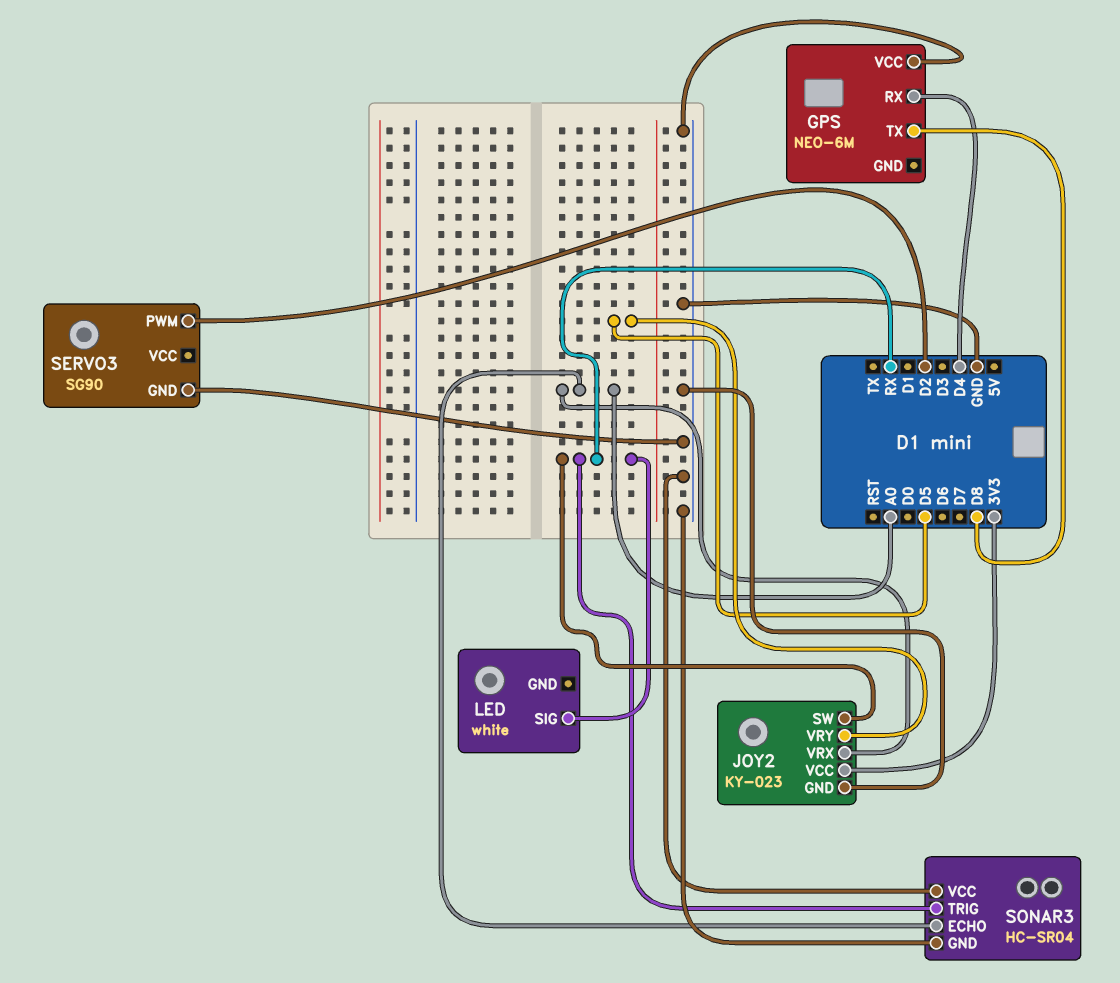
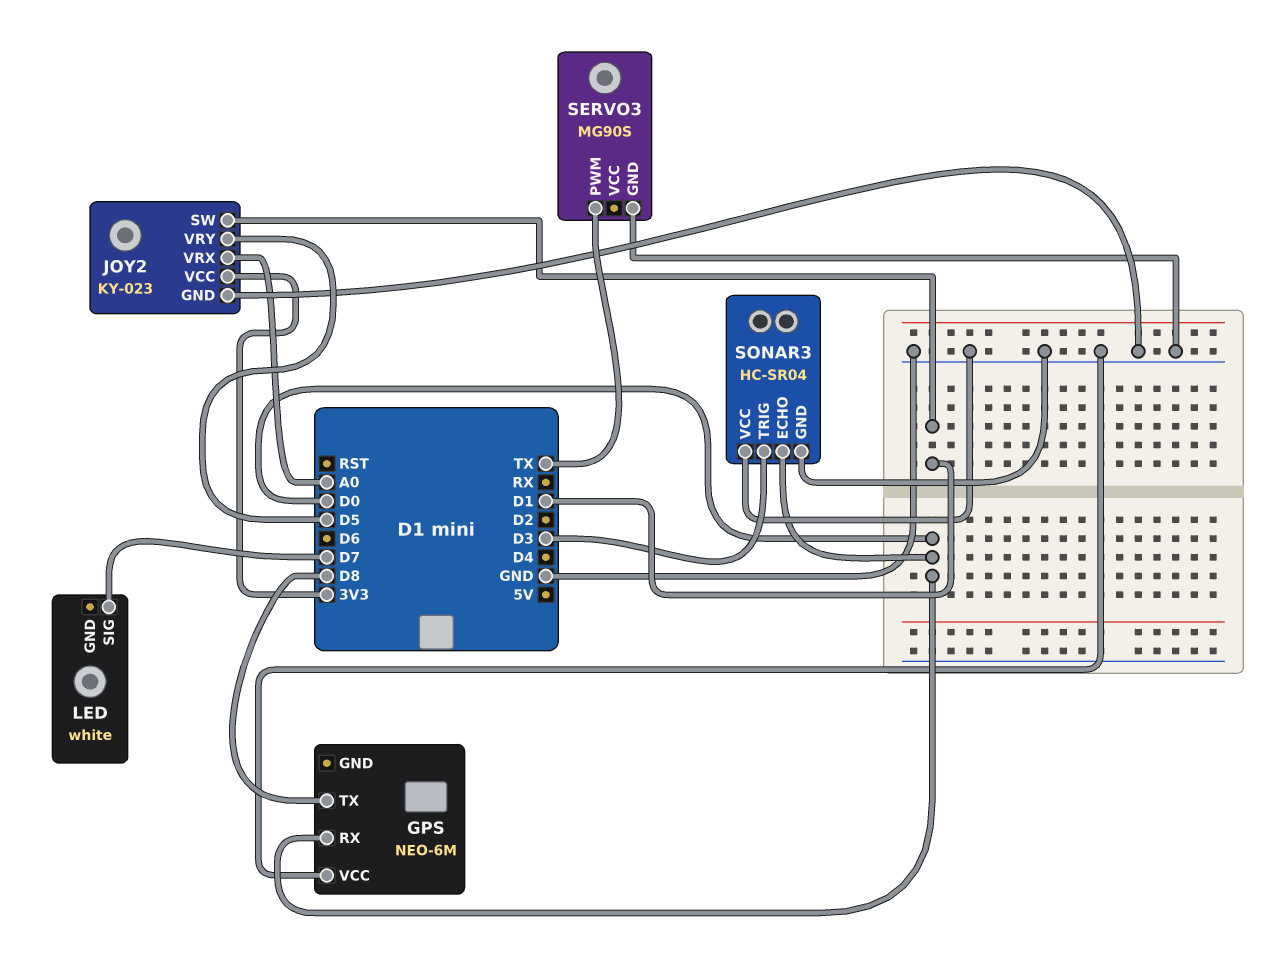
GPS pin RX: D4 -> D0
JOY2 pin SW: RX -> D1
LED pin SIG: RX -> D7
SERVO3: SG90 -> MG90S
SERVO3 pin PWM: D2 -> TX
SONAR3 pin ECHO: A0 -> D0
SONAR3 pin TRIG: RX -> D3

